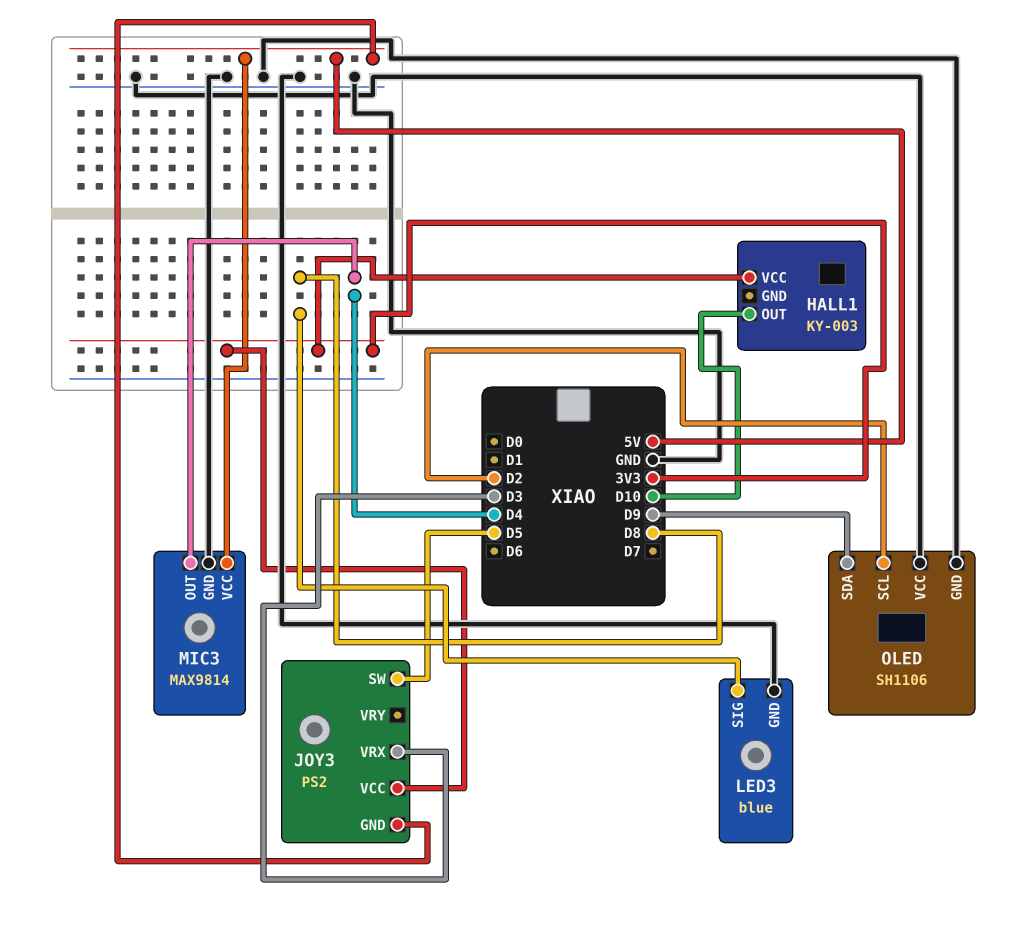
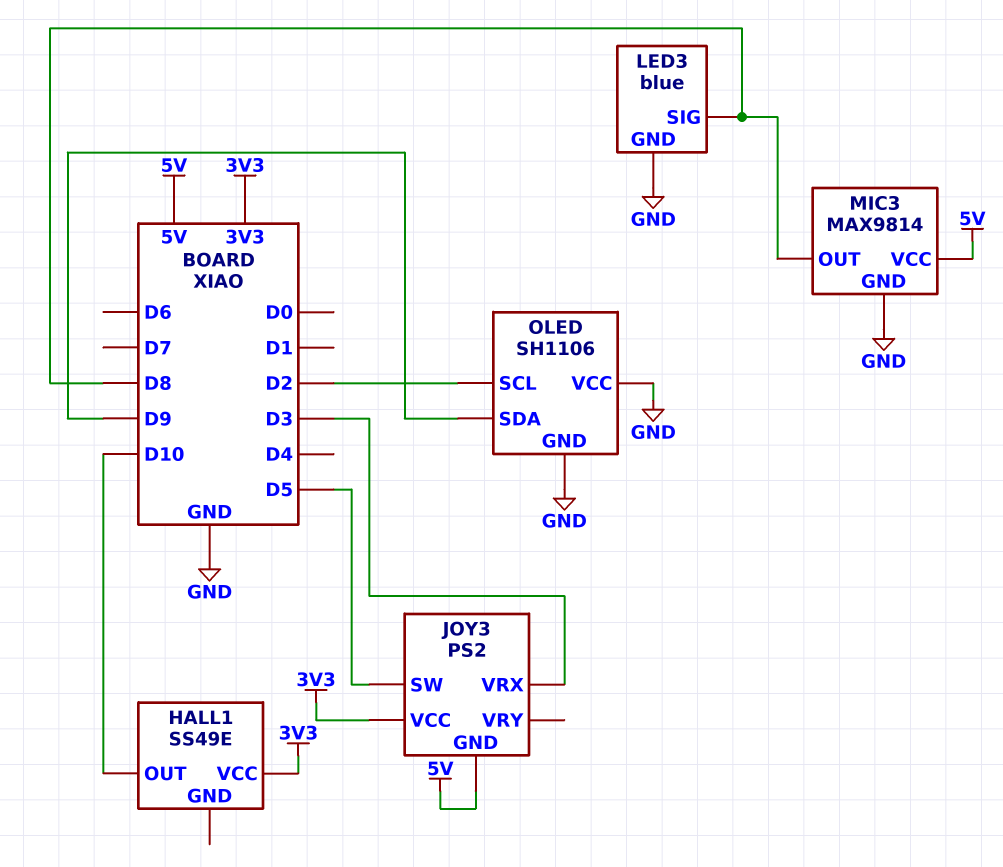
HALL1: KY-003 -> SS49E
MIC3 pin OUT: D4 -> D8

